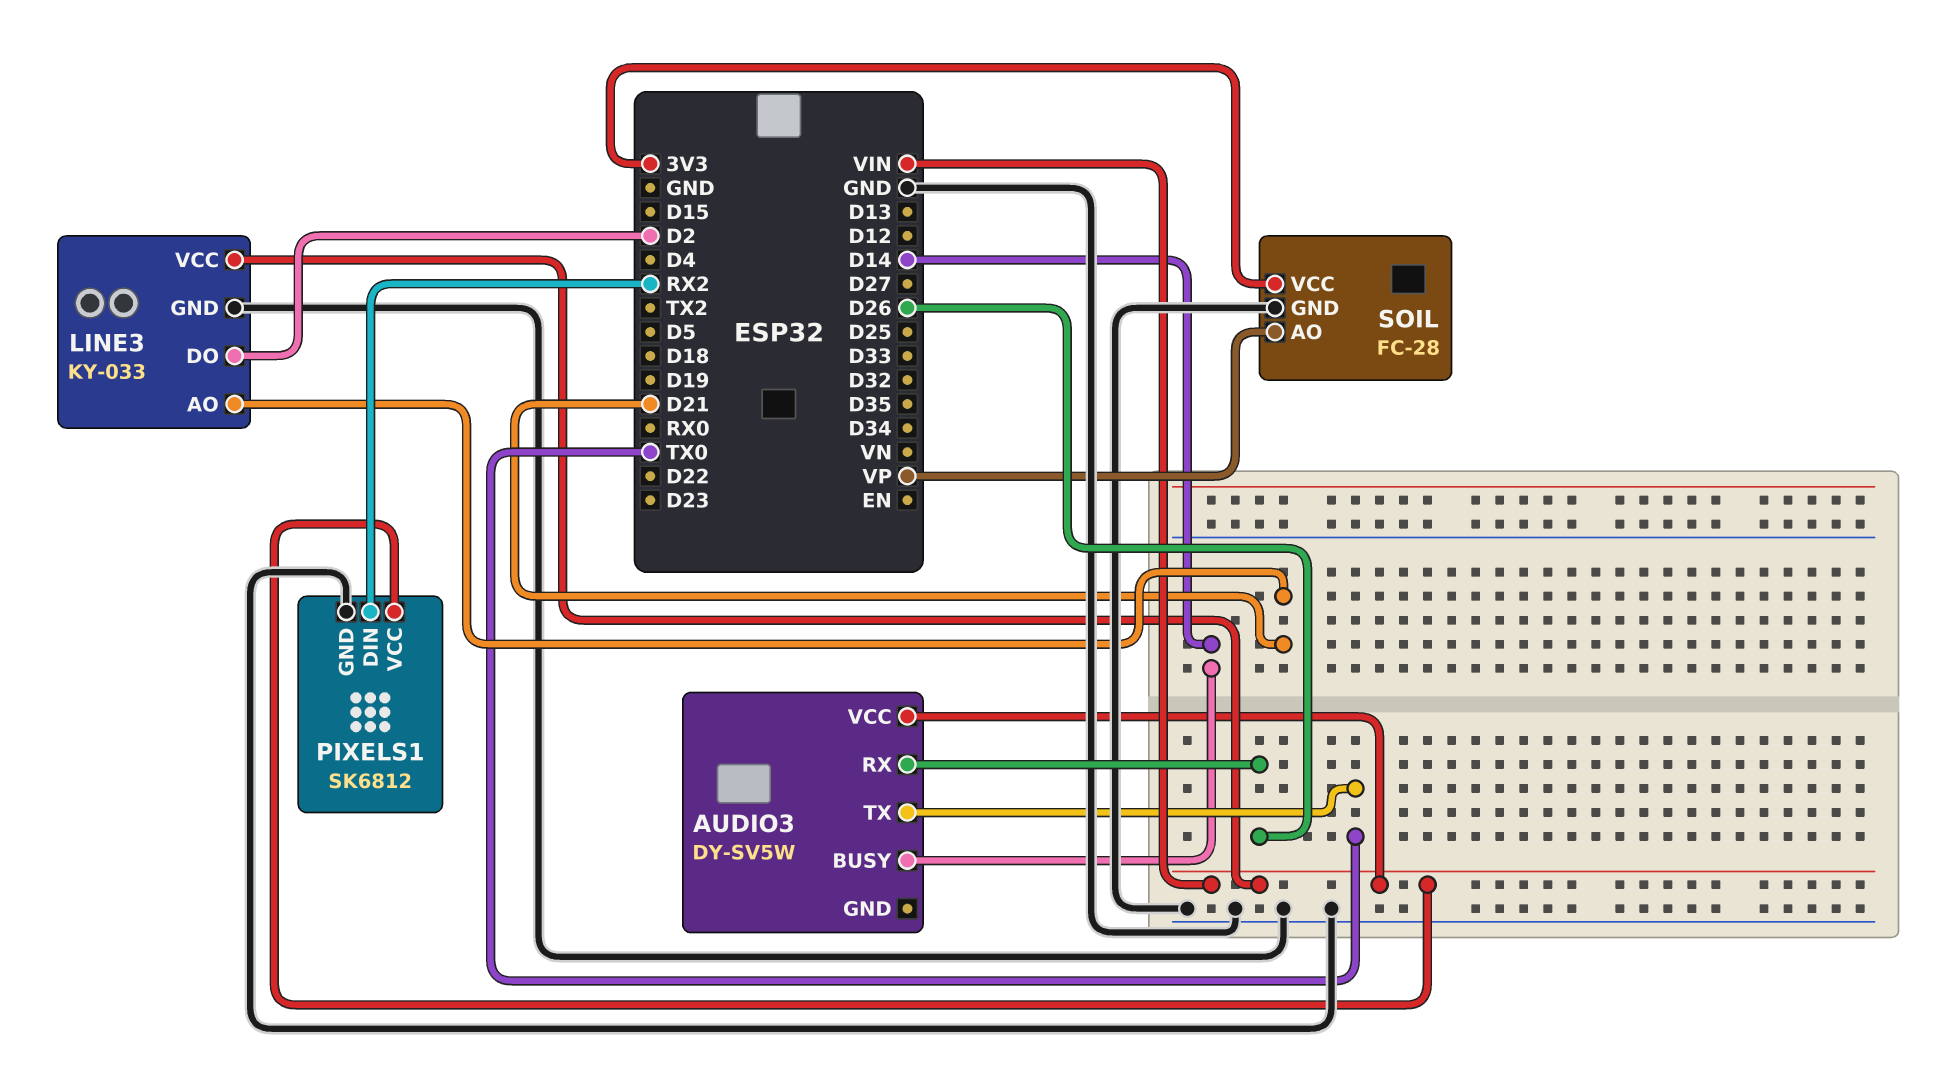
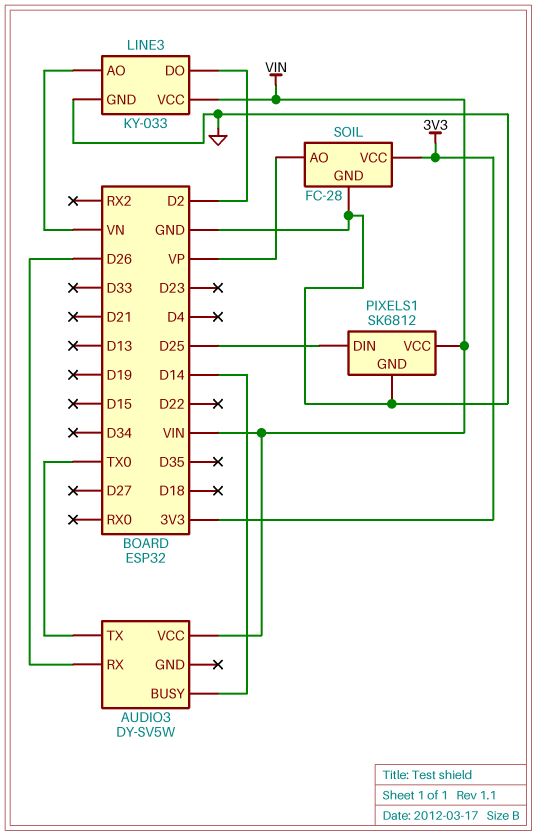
LINE3 pin AO: D21 -> VN
PIXELS1 pin DIN: RX2 -> D25

